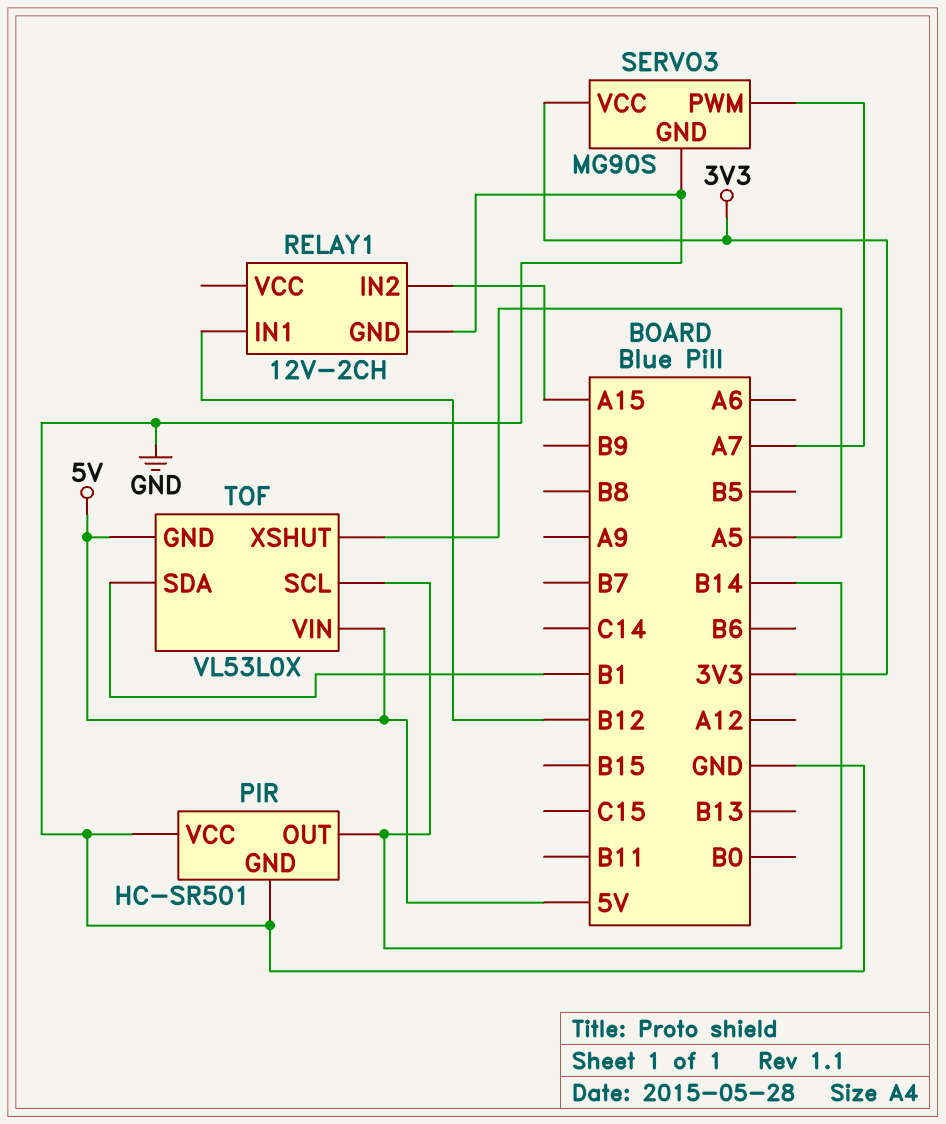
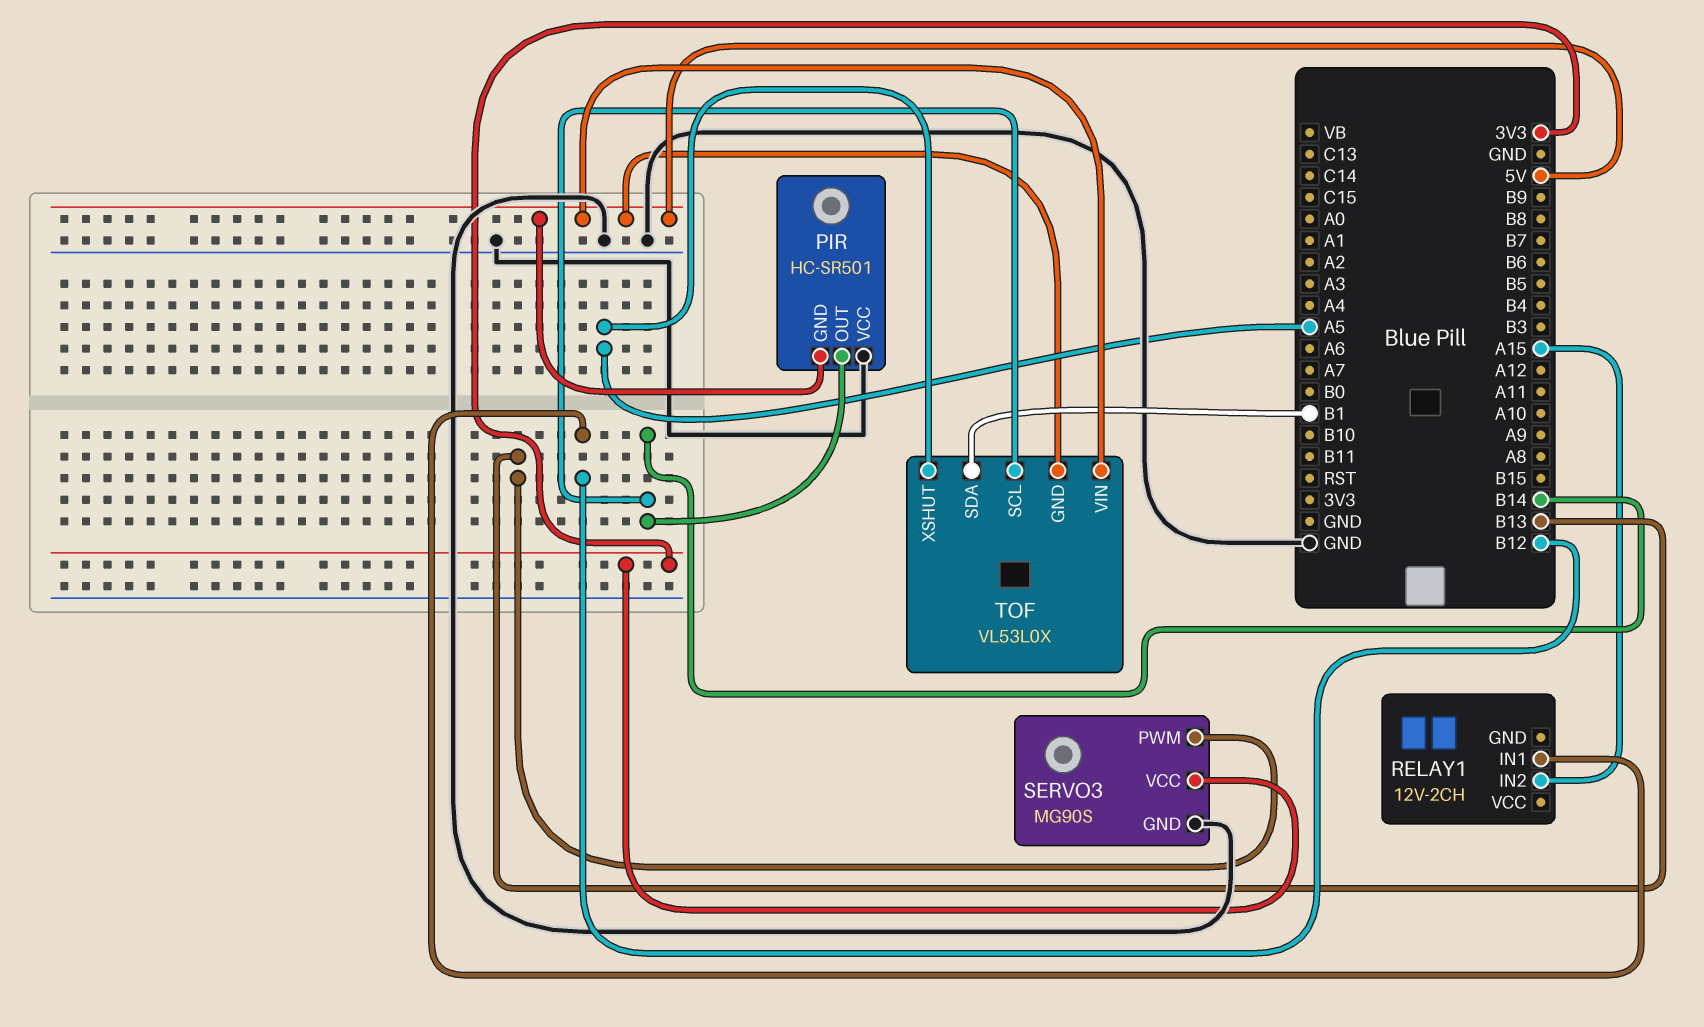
PIR pin GND: GND -> 5V
RELAY1 pin GND: GND -> none
SERVO3 pin PWM: A7 -> B13

